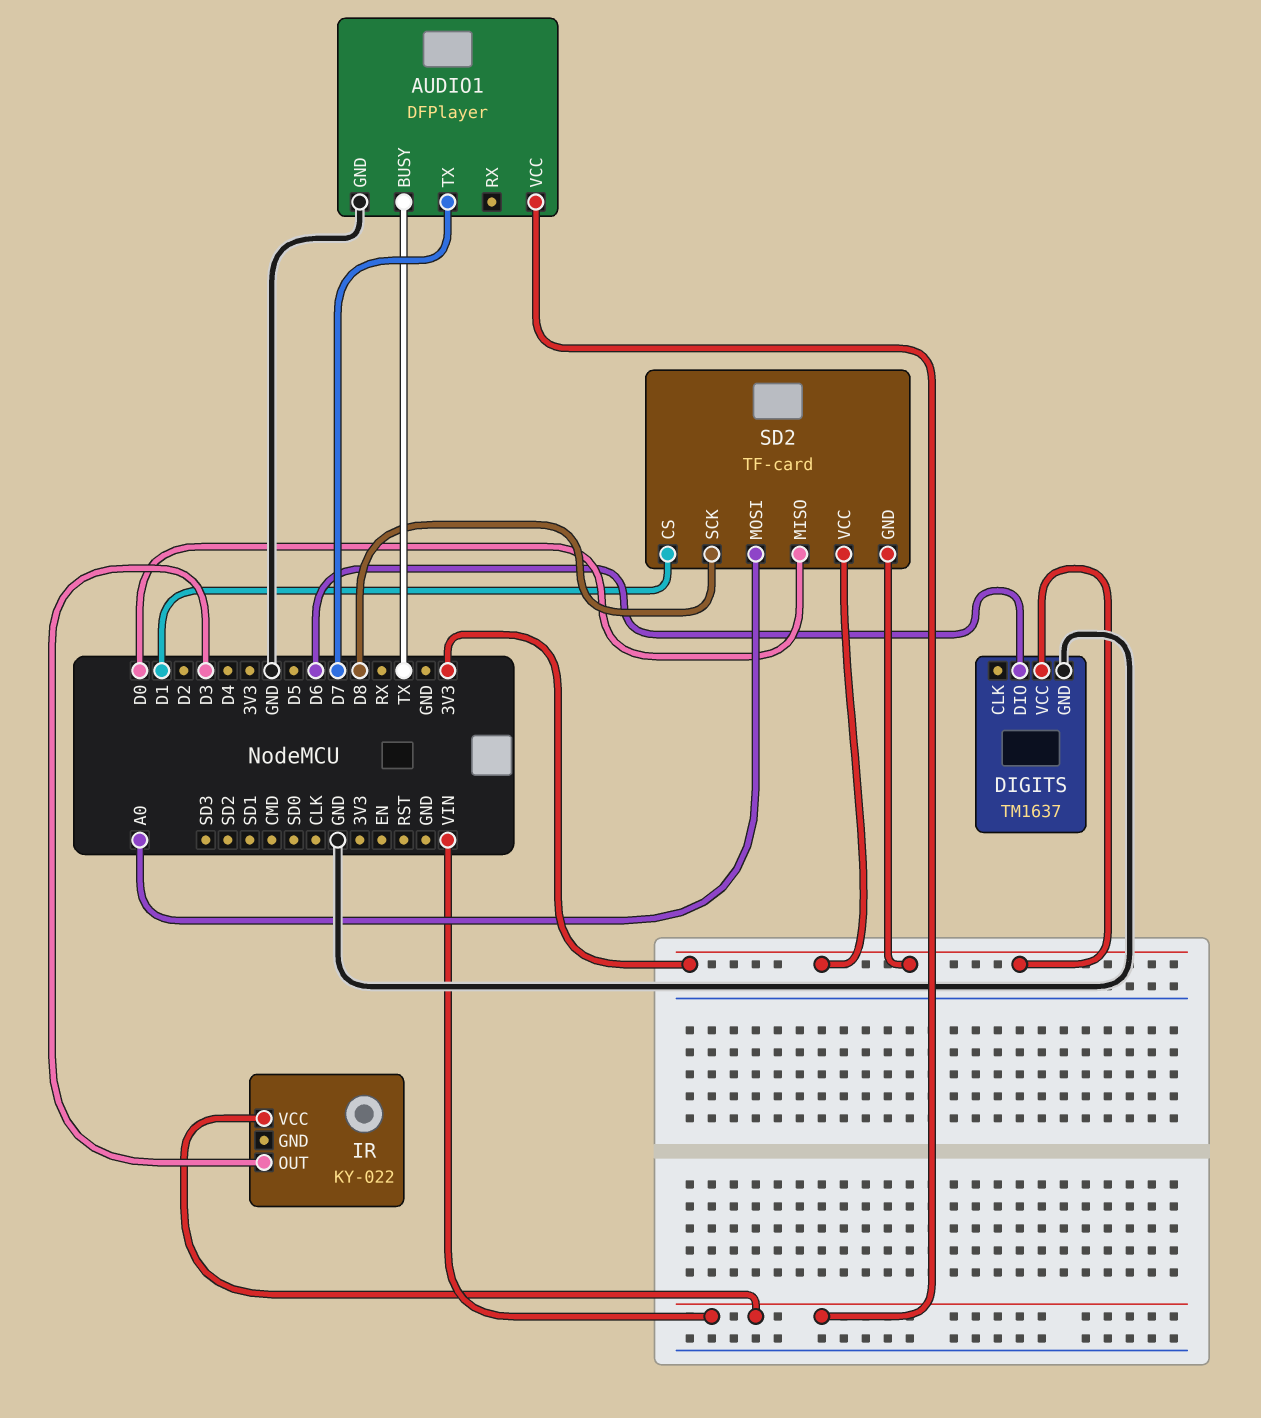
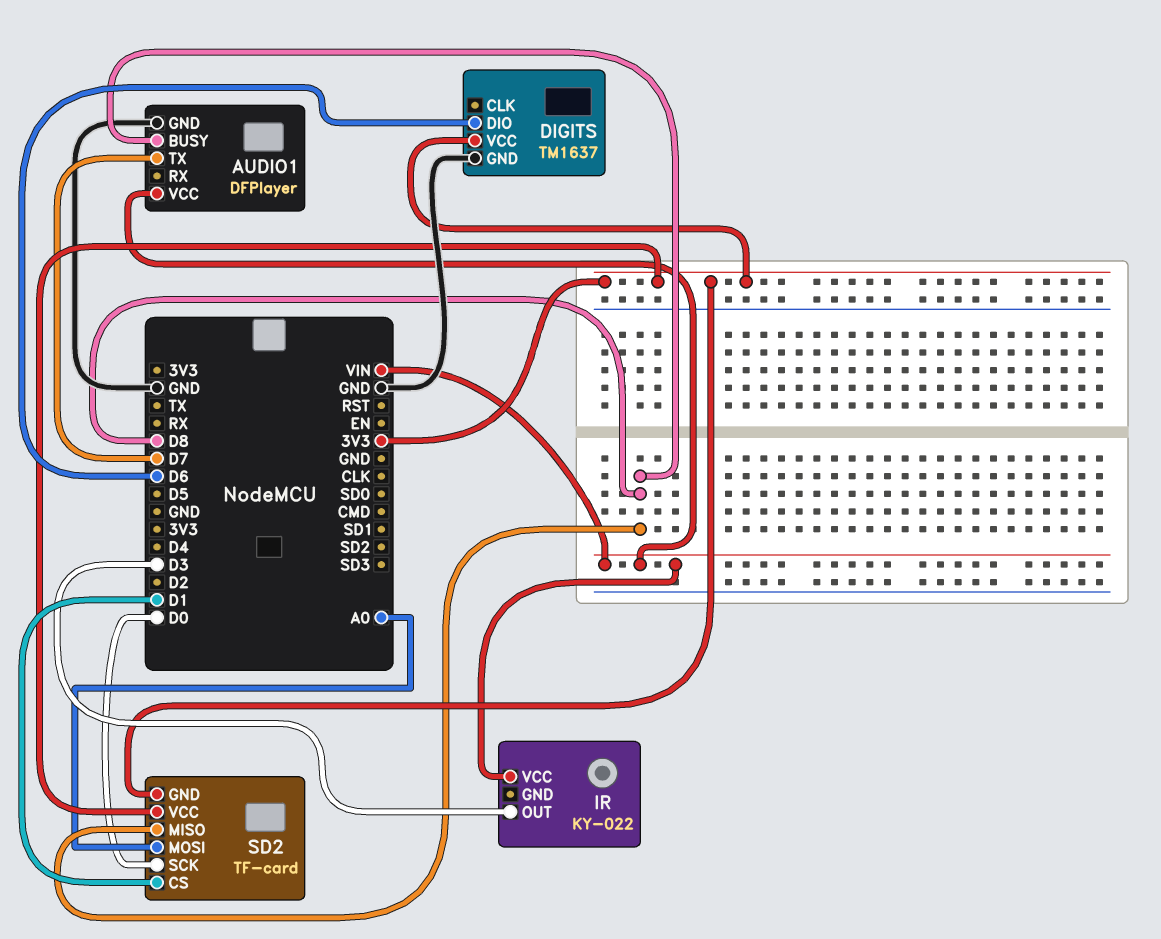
AUDIO1 pin BUSY: TX -> D8
SD2 pin MISO: D0 -> D8
SD2 pin SCK: D8 -> D0

